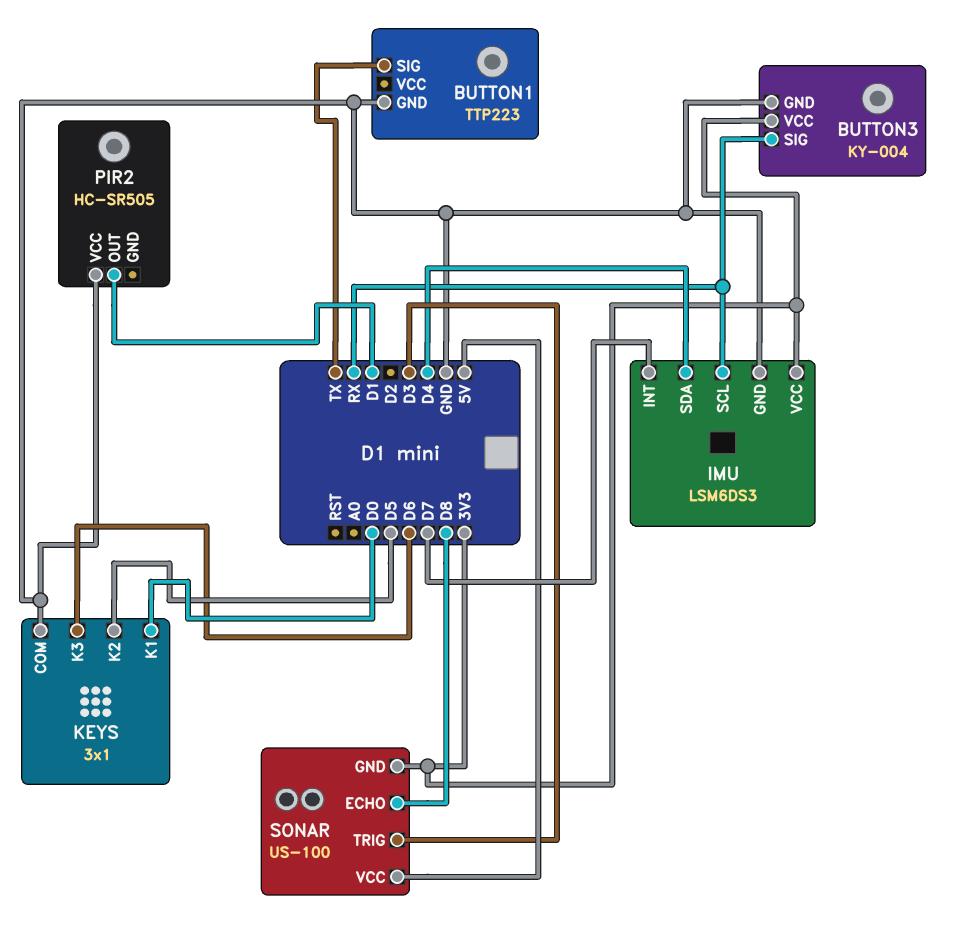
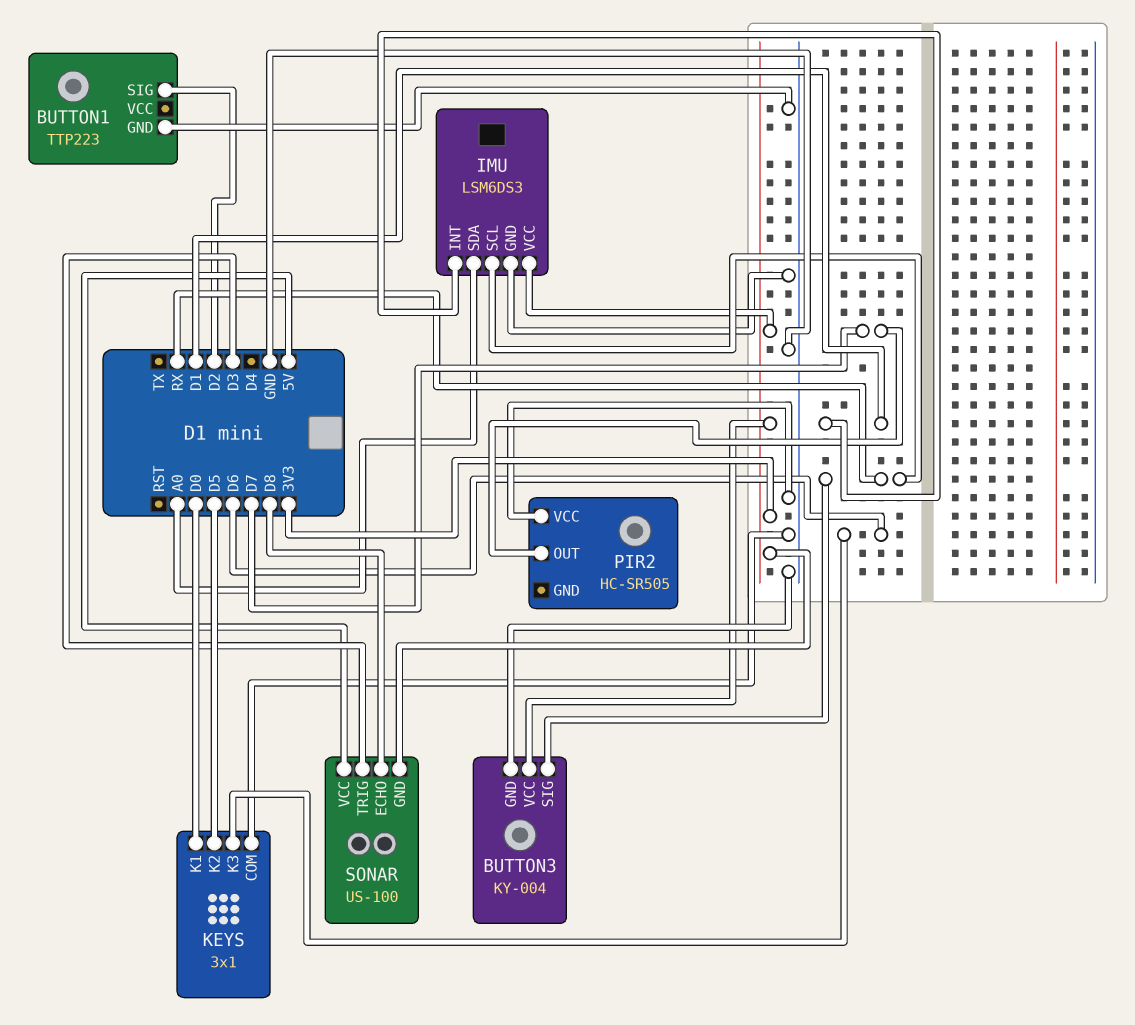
BUTTON1 pin SIG: TX -> D2
IMU pin INT: D7 -> D1
IMU pin SDA: D4 -> A0
PIR2 pin OUT: D1 -> D7

